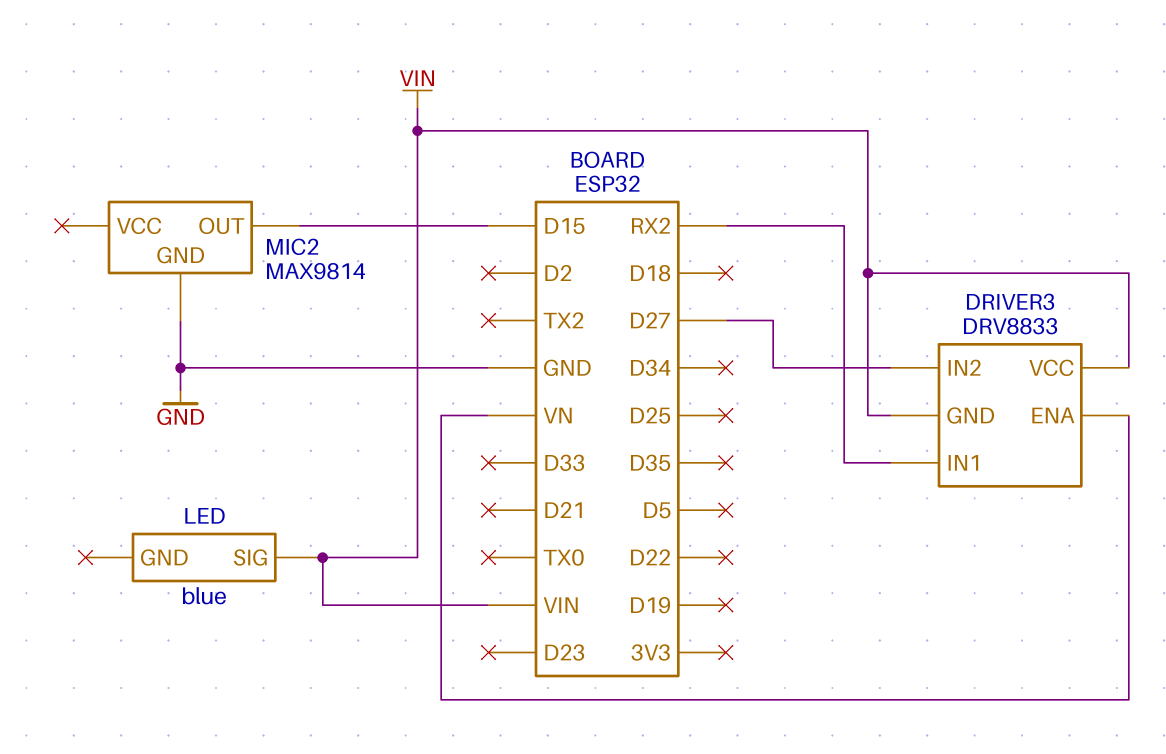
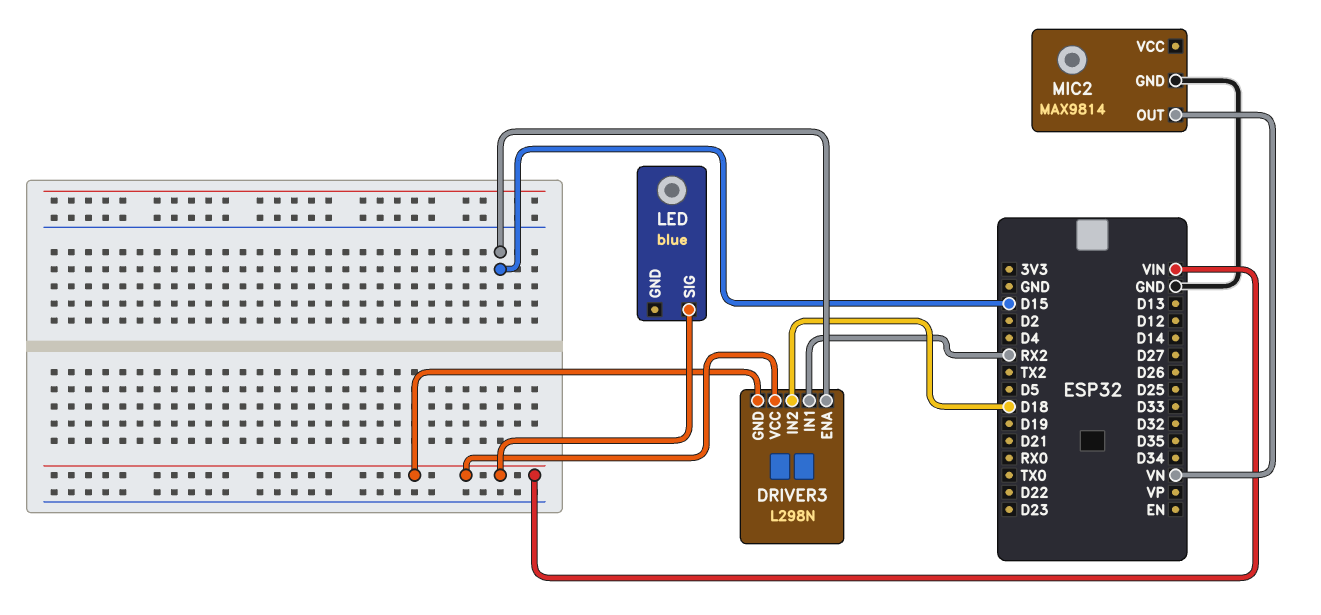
DRIVER3: DRV8833 -> L298N
DRIVER3 pin ENA: VN -> D15
DRIVER3 pin IN2: D27 -> D18
MIC2 pin OUT: D15 -> VN

